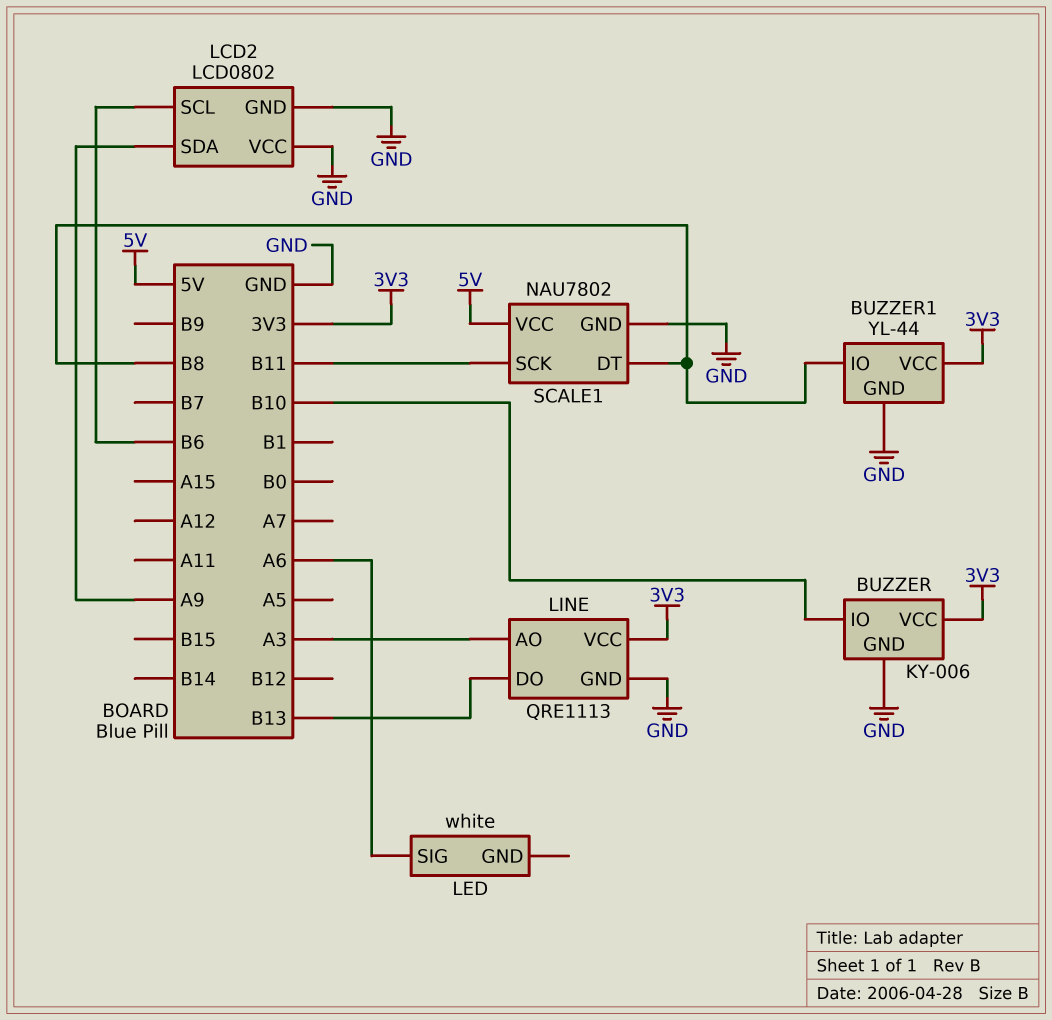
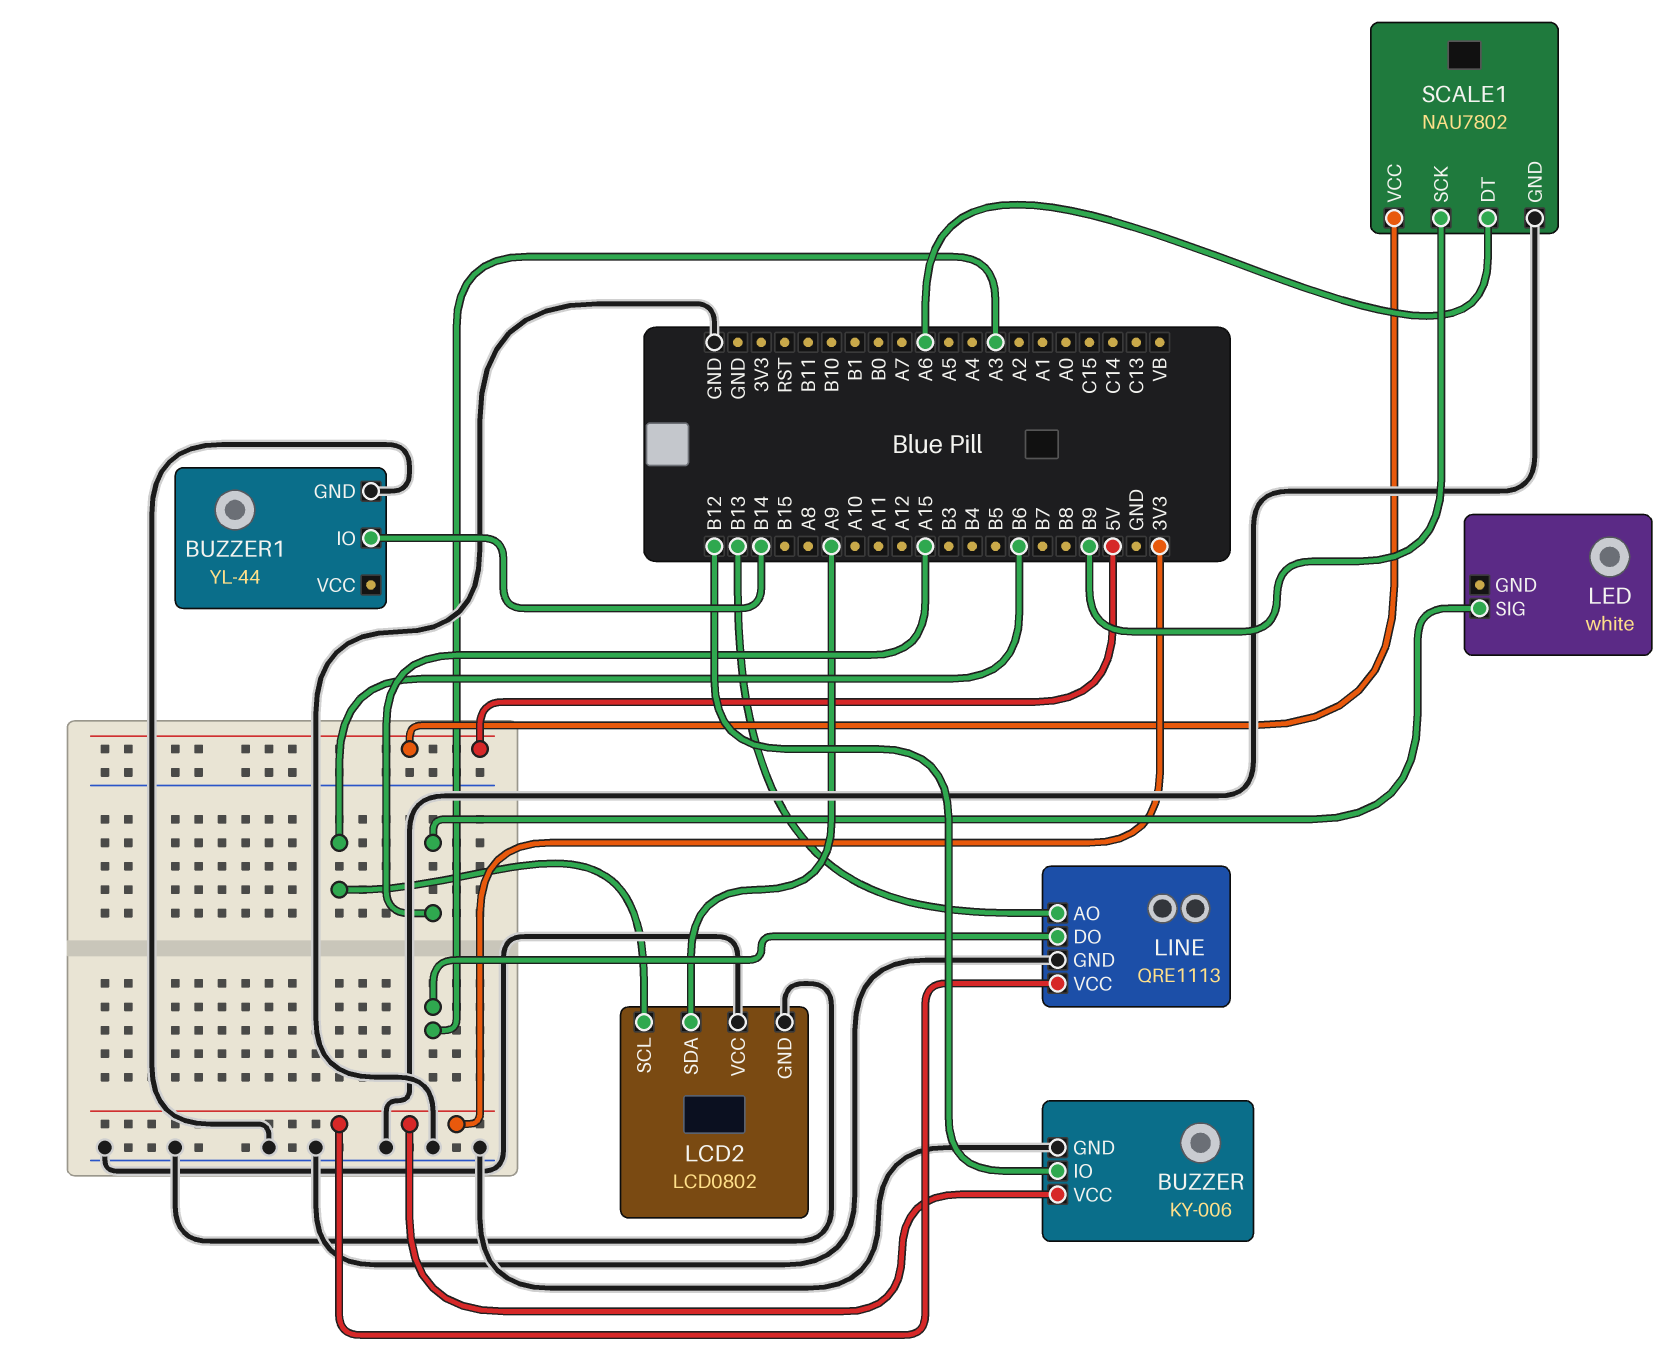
BUZZER pin IO: B10 -> B12
BUZZER1 pin IO: B8 -> B14
BUZZER1 pin VCC: 3V3 -> none
LED pin SIG: A6 -> A15
LINE pin AO: A3 -> B13
LINE pin DO: B13 -> A3
SCALE1 pin DT: B8 -> A6
SCALE1 pin SCK: B11 -> B9

